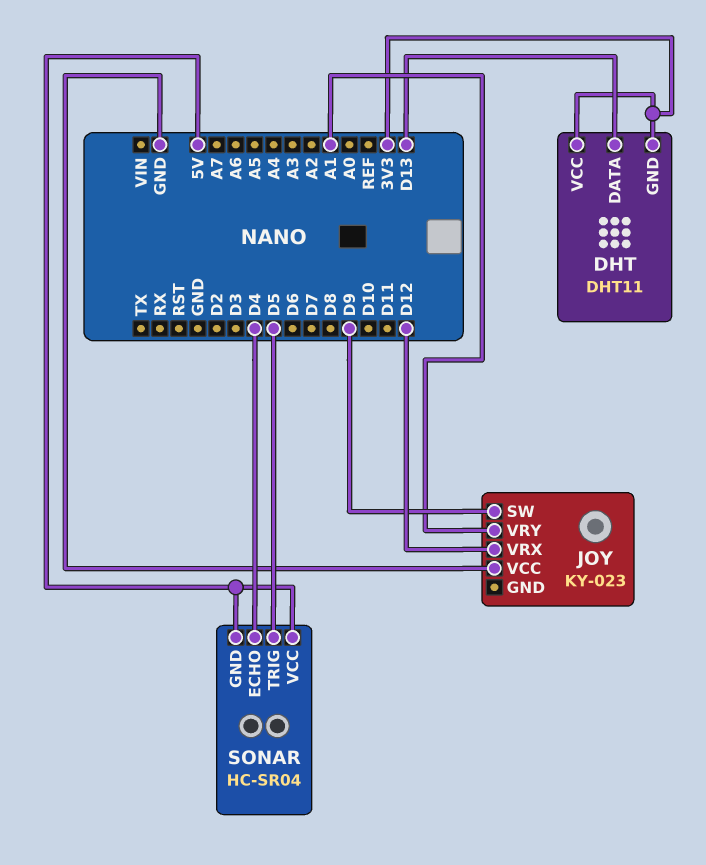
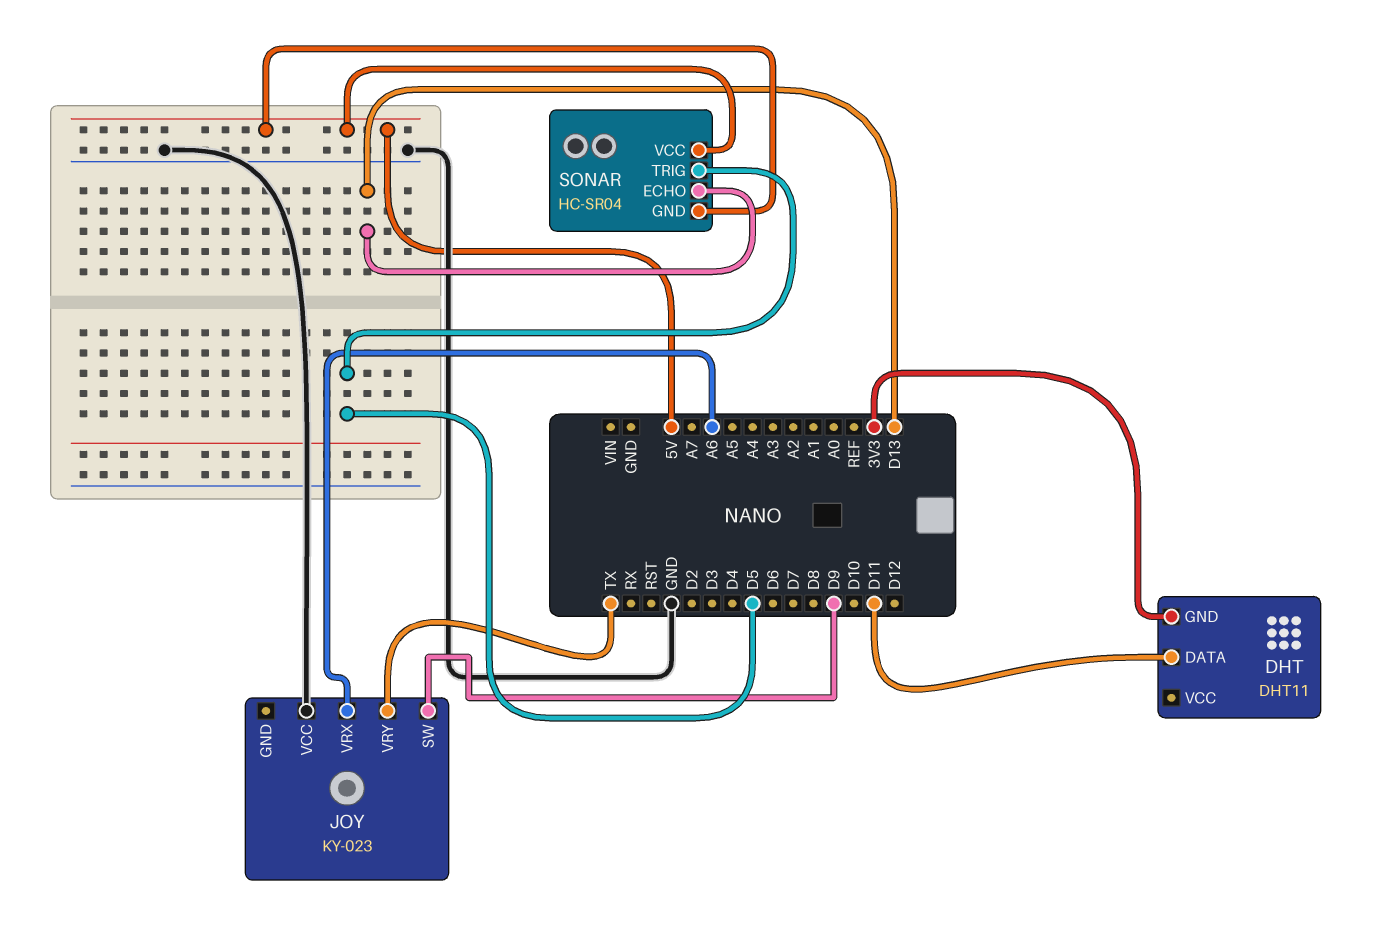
DHT pin DATA: D13 -> D11
DHT pin VCC: 3V3 -> none
JOY pin VRX: D12 -> A6
JOY pin VRY: A1 -> TX
SONAR pin ECHO: D4 -> D13

